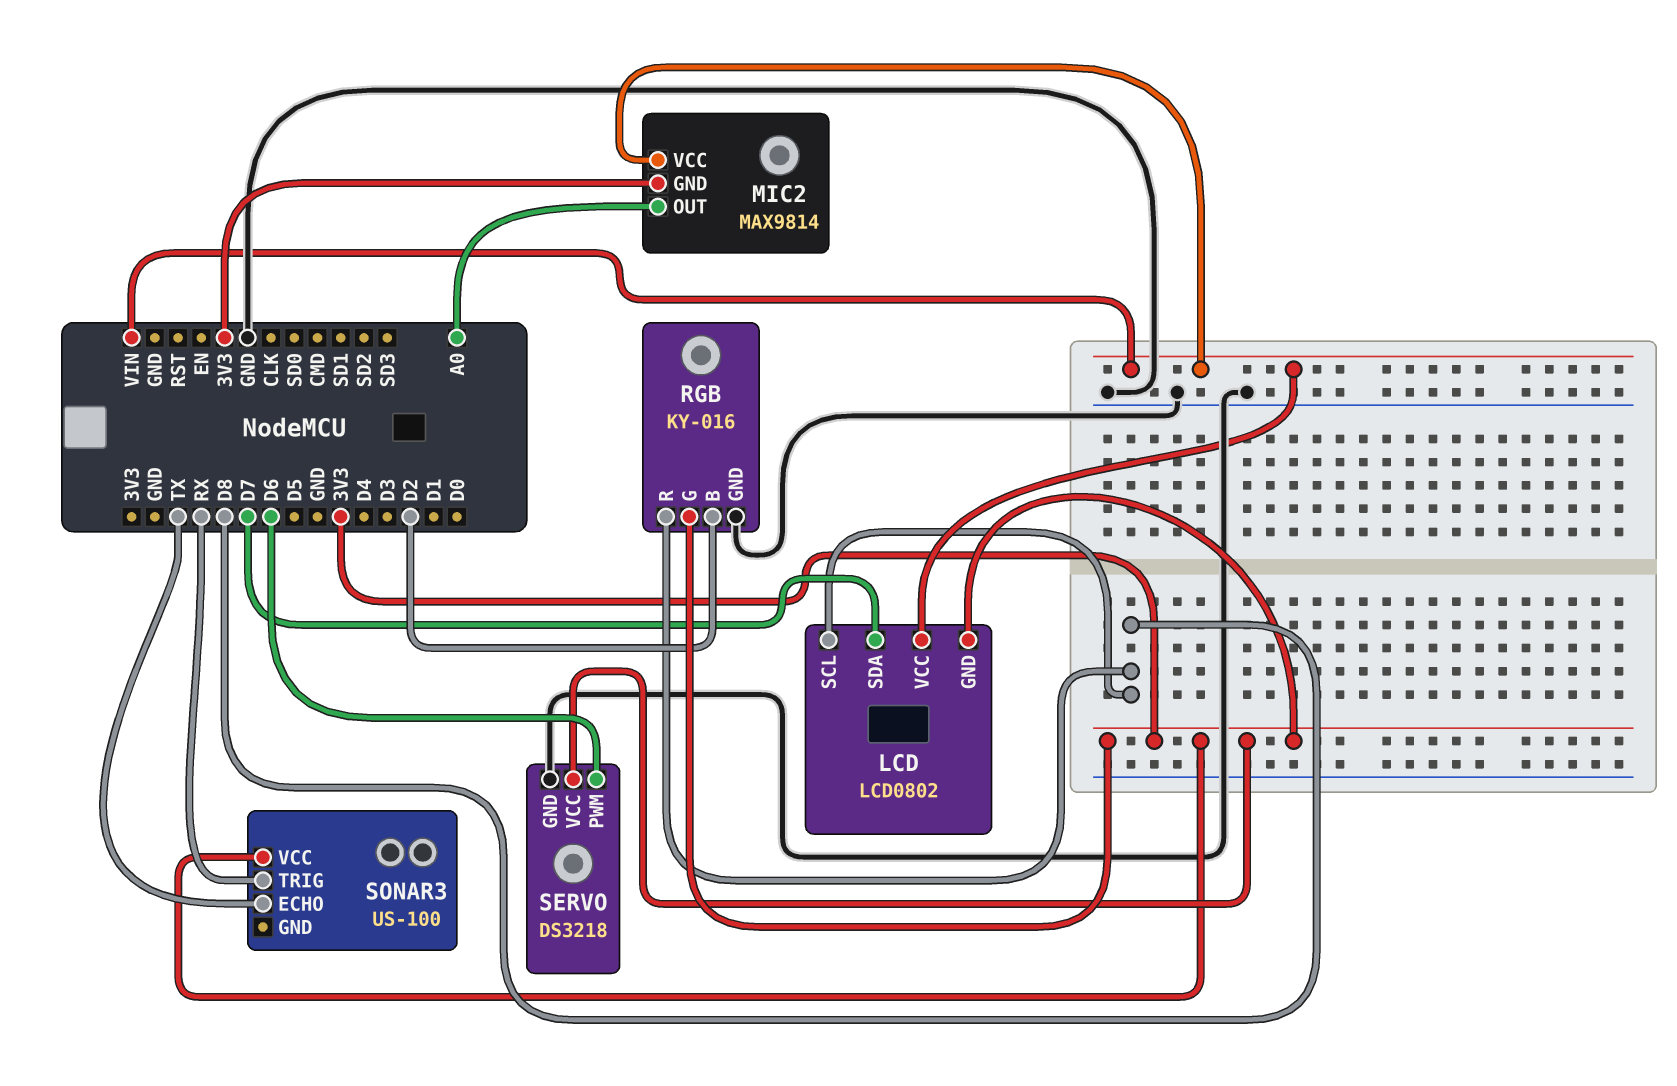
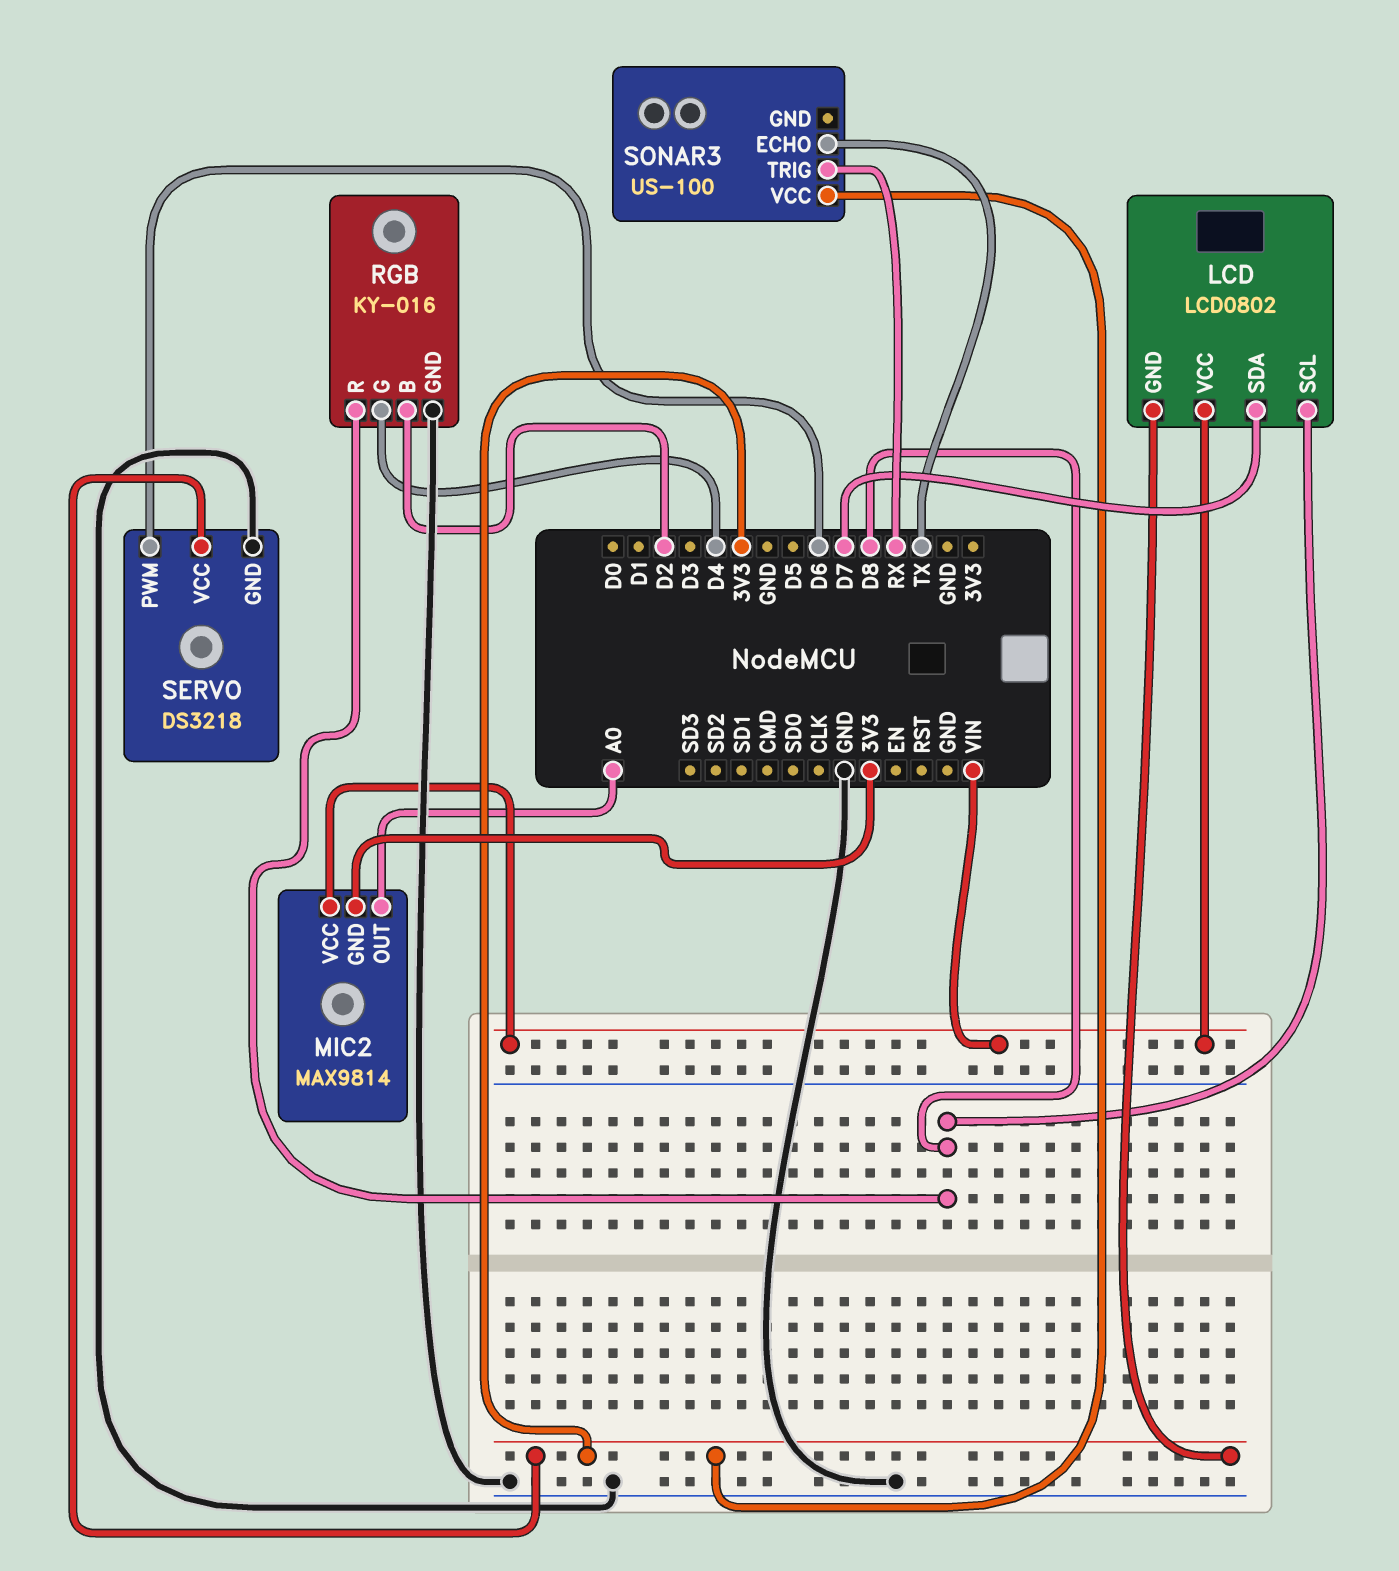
RGB pin G: 3V3 -> D4

